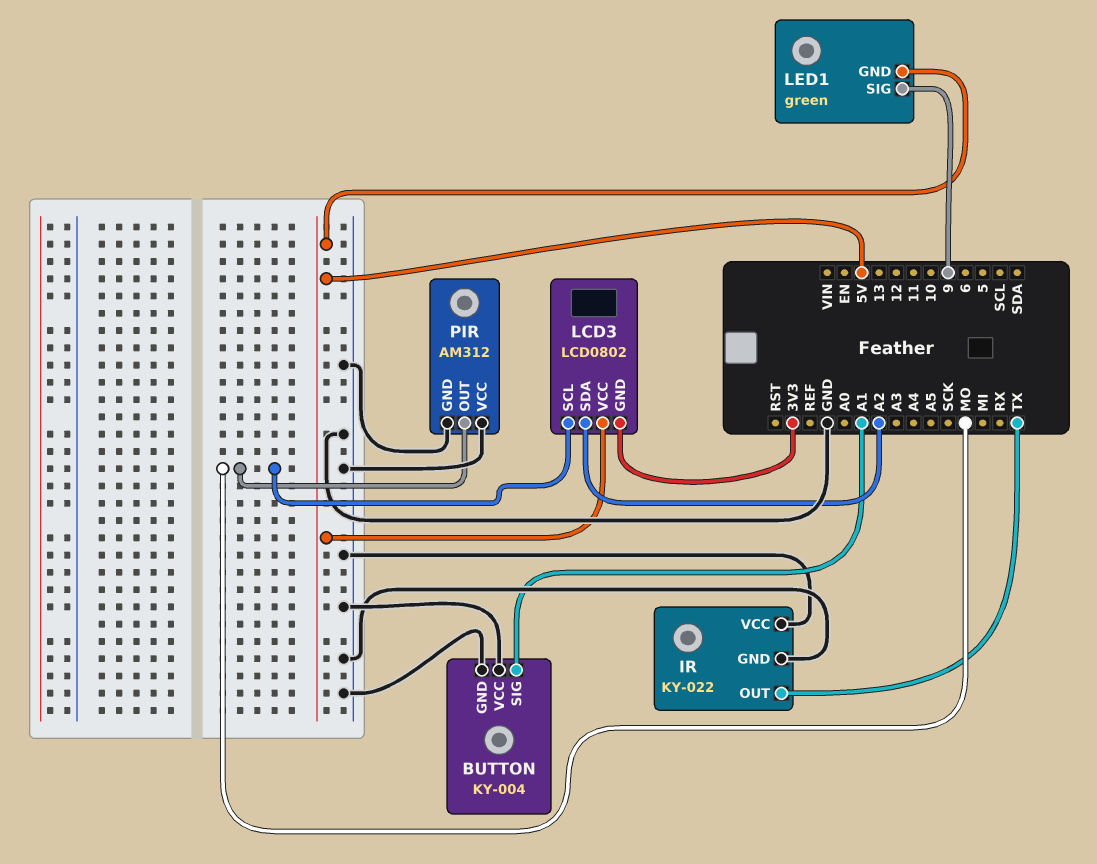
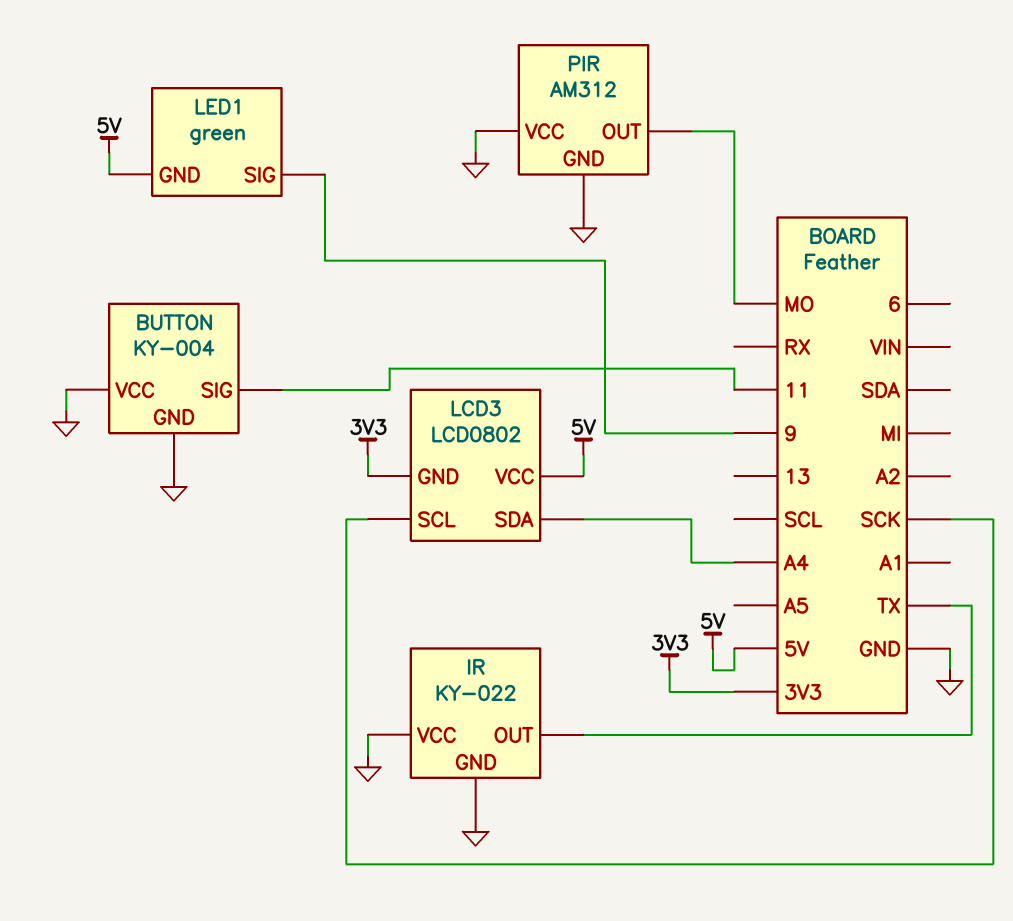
BUTTON pin SIG: A1 -> 11
LCD3 pin SCL: MO -> SCK
LCD3 pin SDA: A2 -> A4

